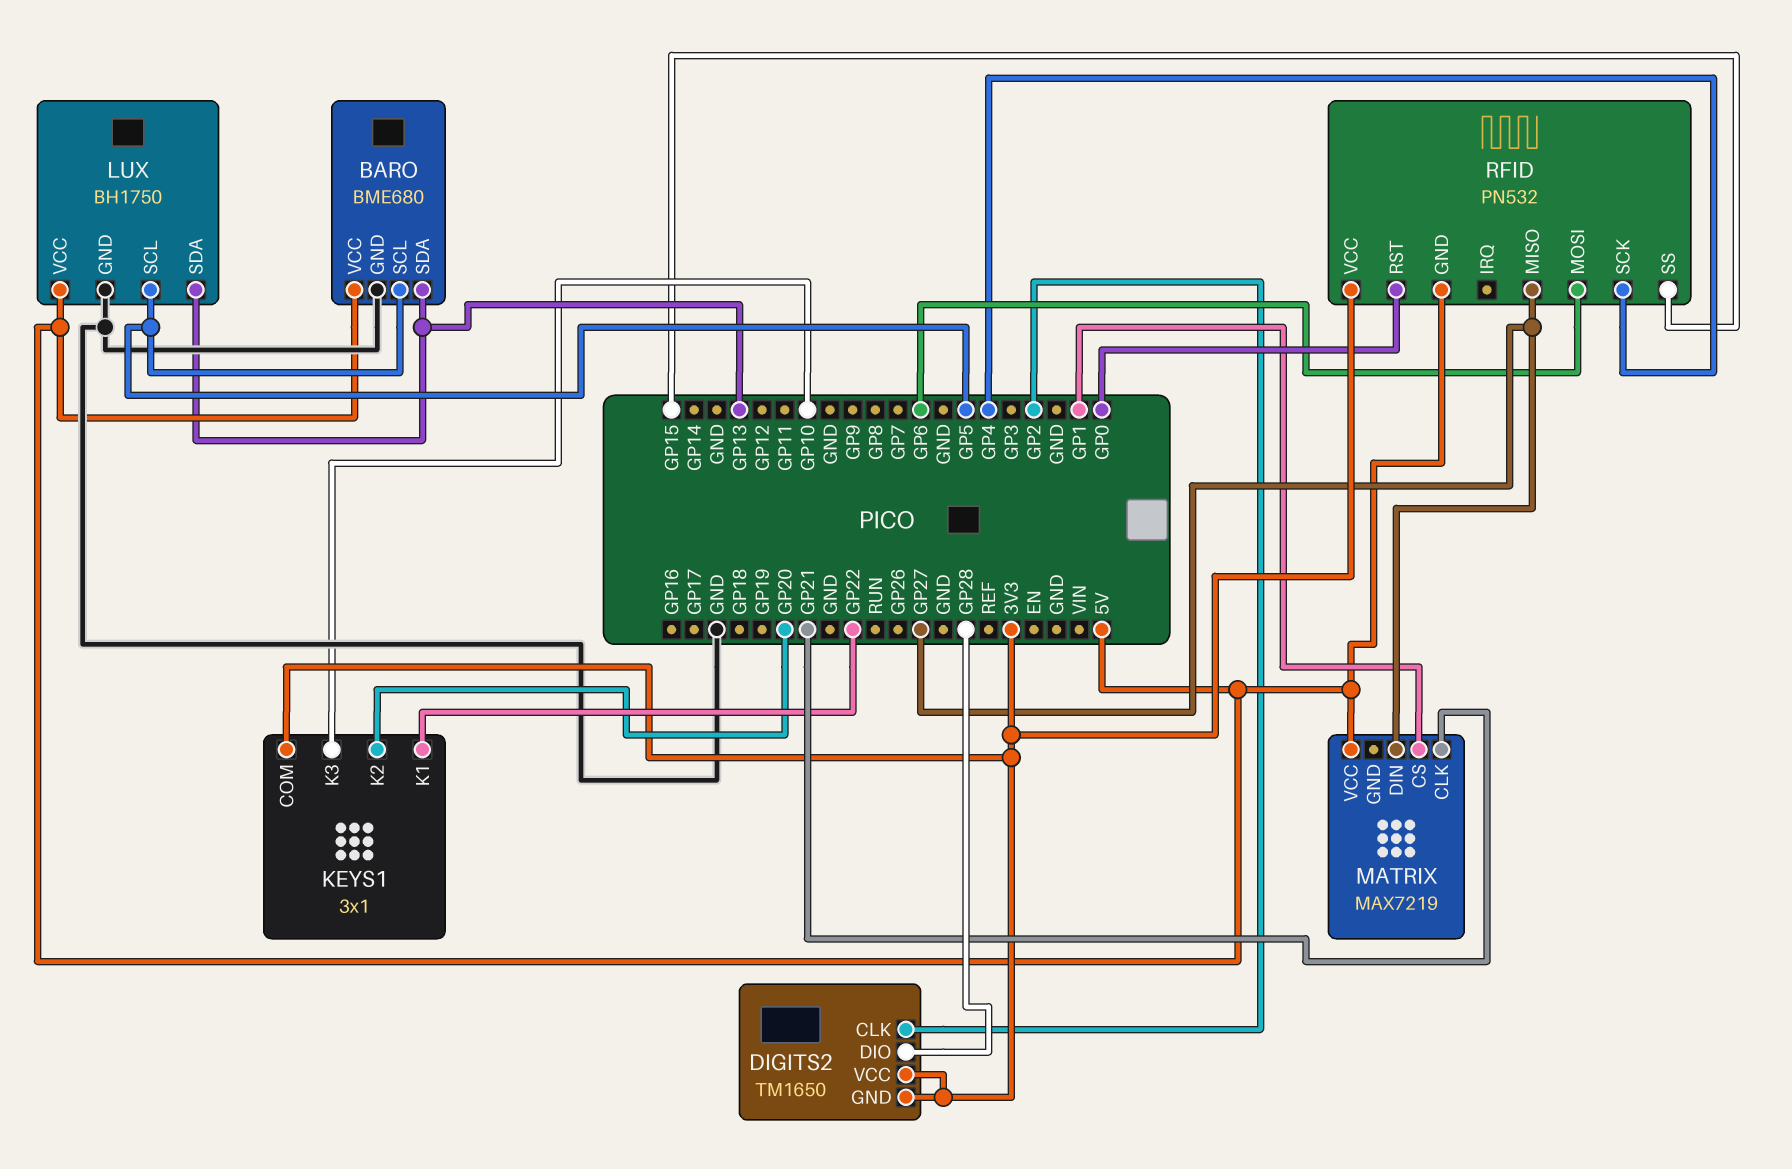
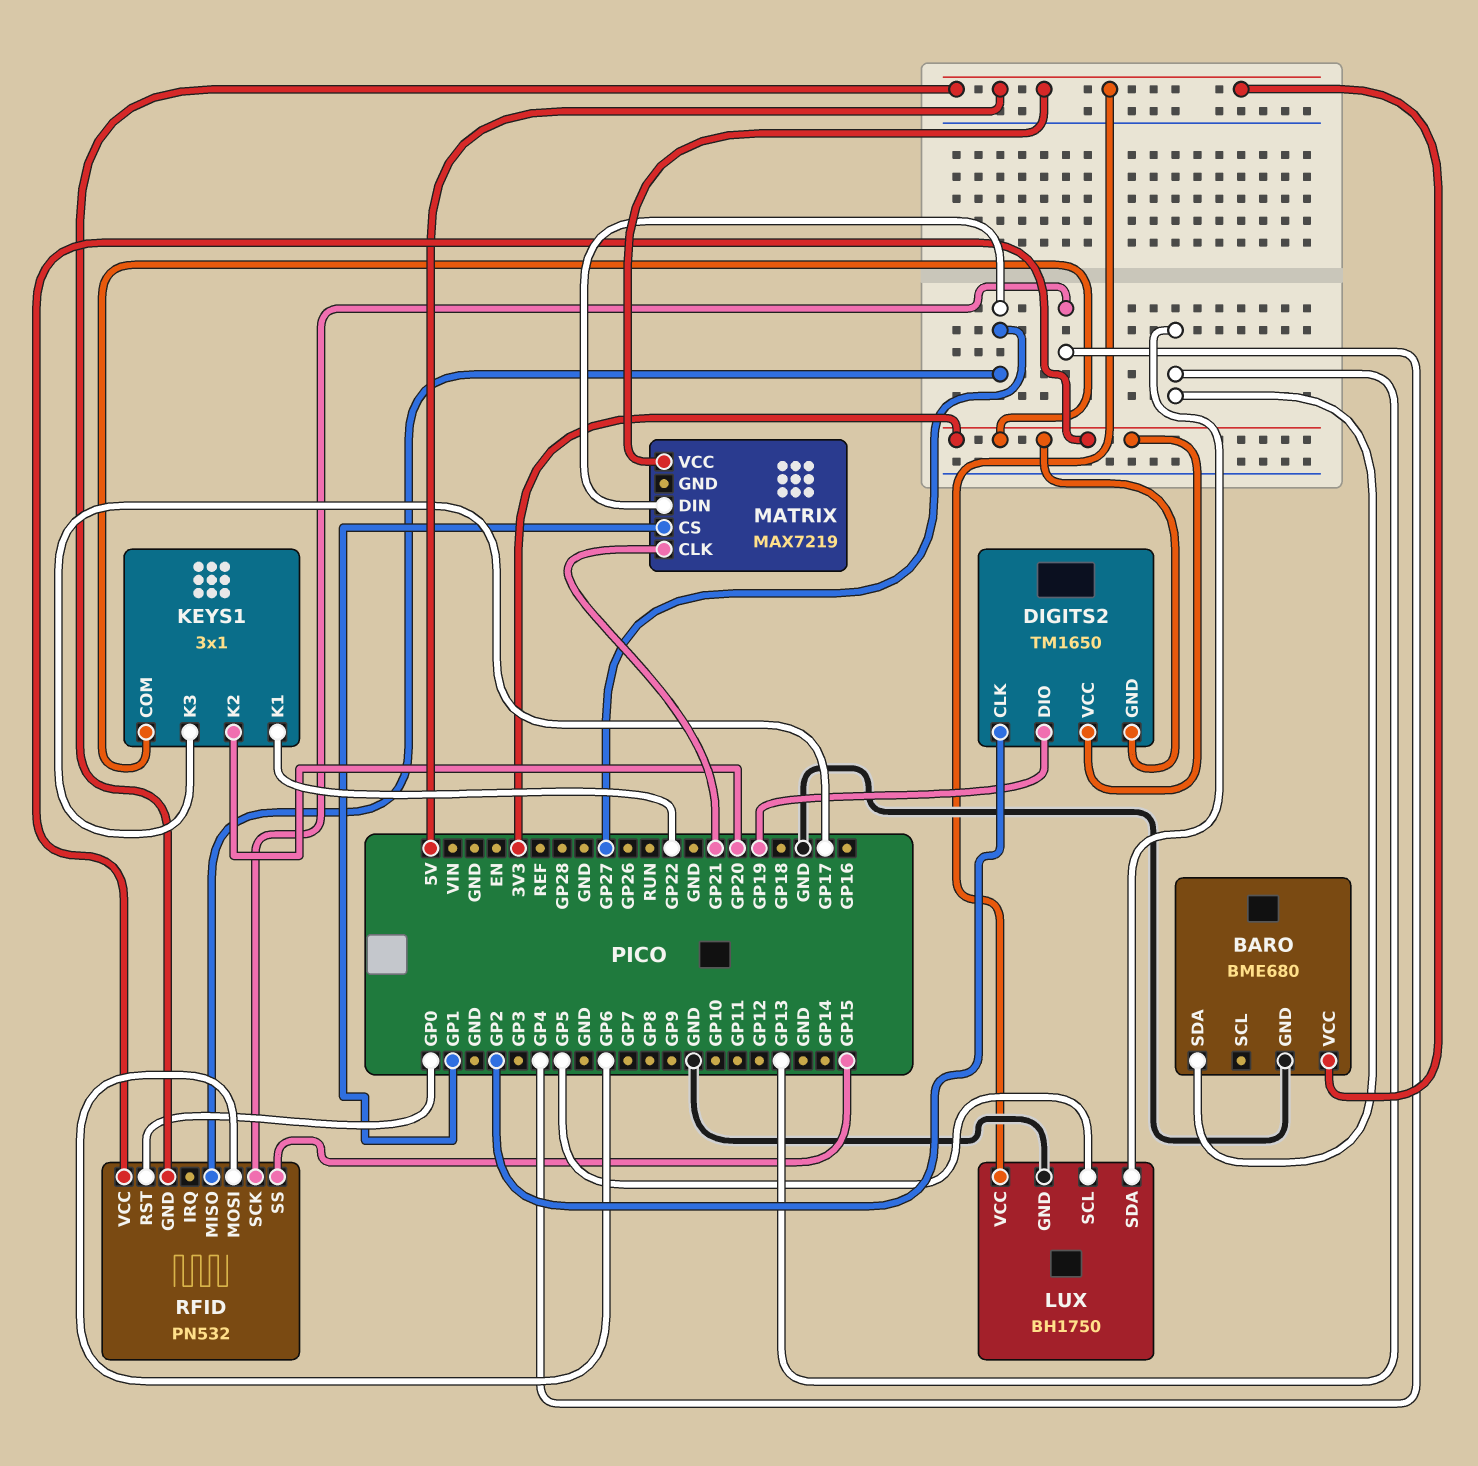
BARO pin SCL: GP5 -> none
DIGITS2 pin DIO: GP28 -> GP19
KEYS1 pin K3: GP10 -> GP17

